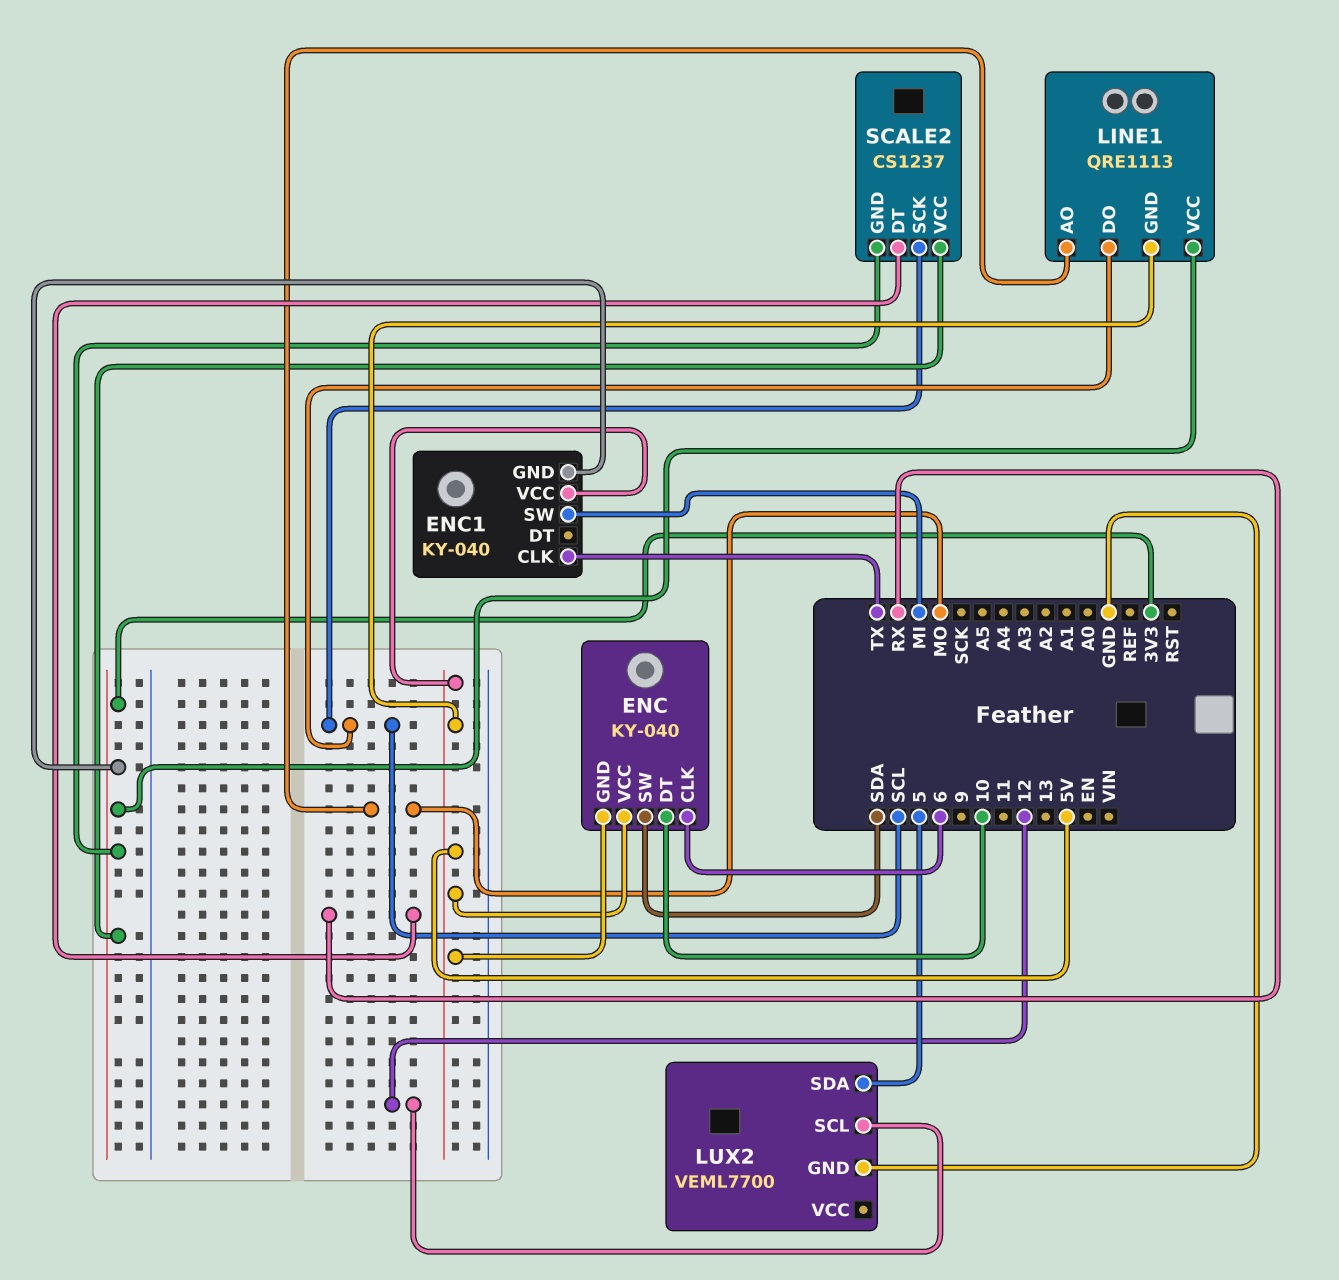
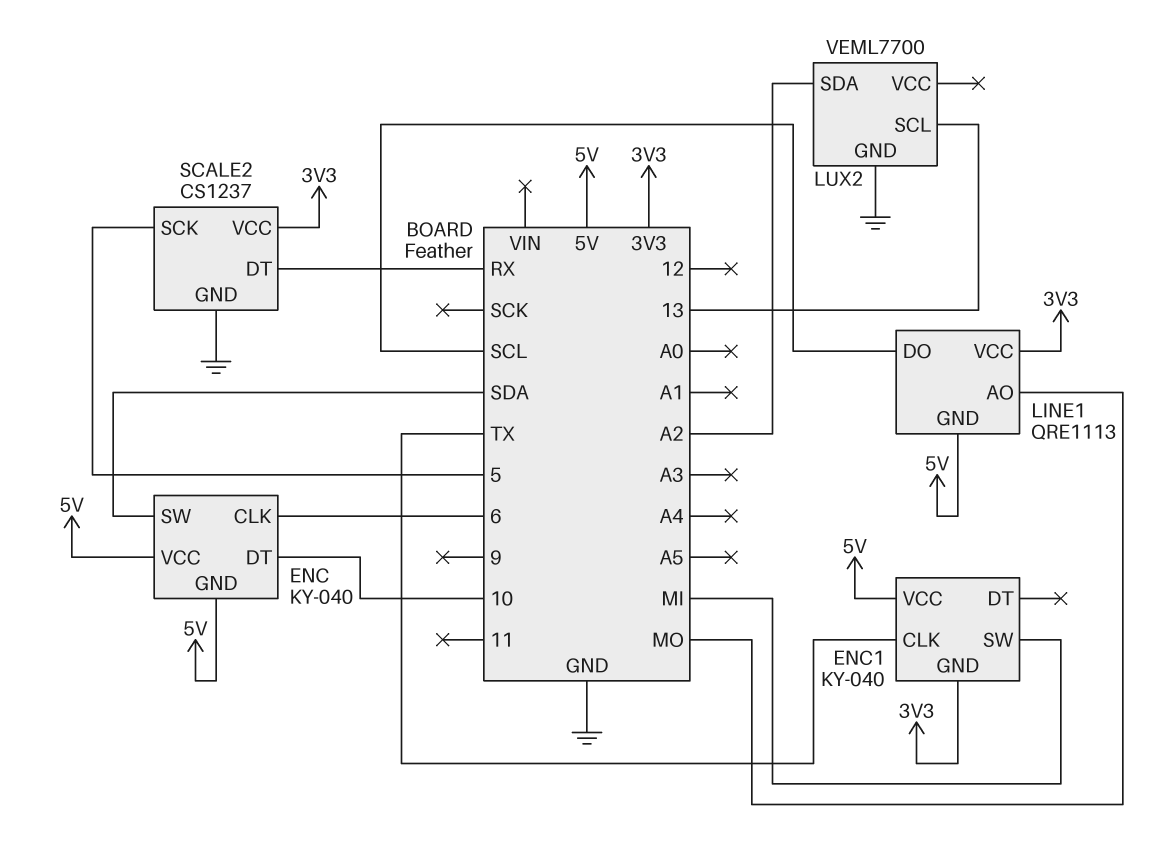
LUX2 pin SCL: 12 -> 13
LUX2 pin SDA: 5 -> A2
SCALE2 pin GND: 3V3 -> GND
SCALE2 pin SCK: SCL -> 5

